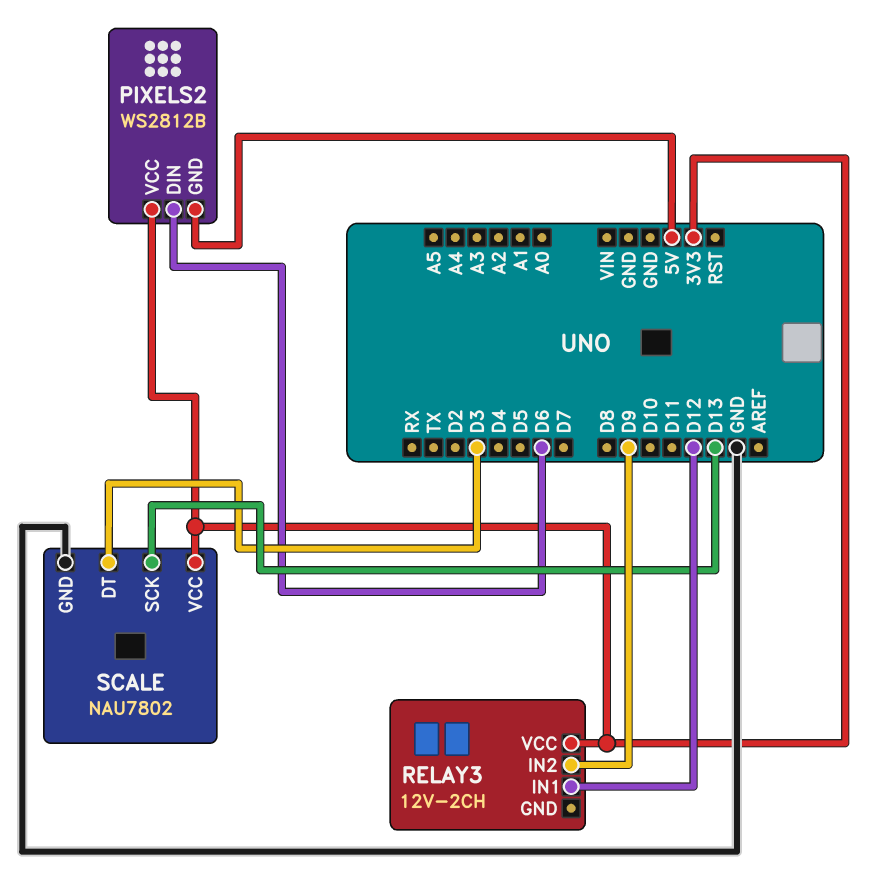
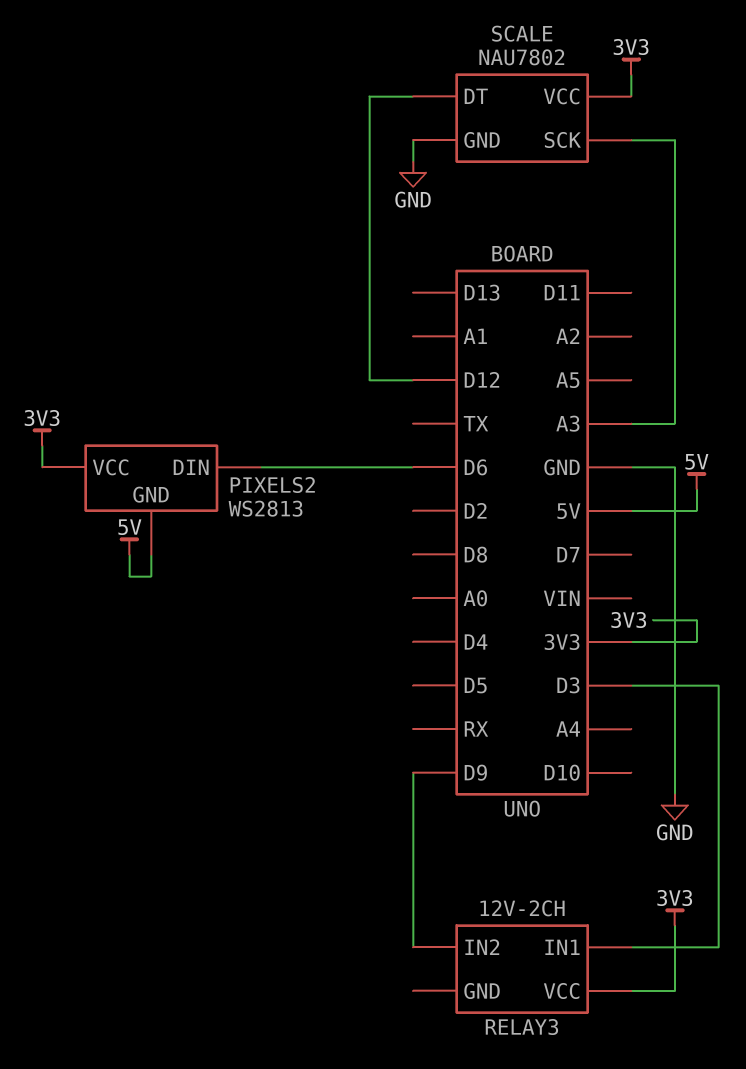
PIXELS2: WS2812B -> WS2813
RELAY3 pin IN1: D12 -> D3
SCALE pin DT: D3 -> D12
SCALE pin SCK: D13 -> A3

